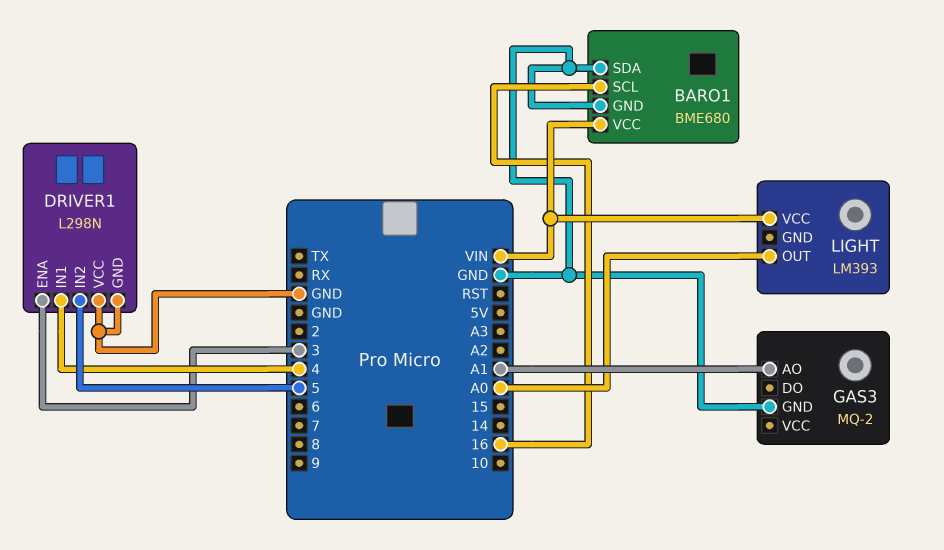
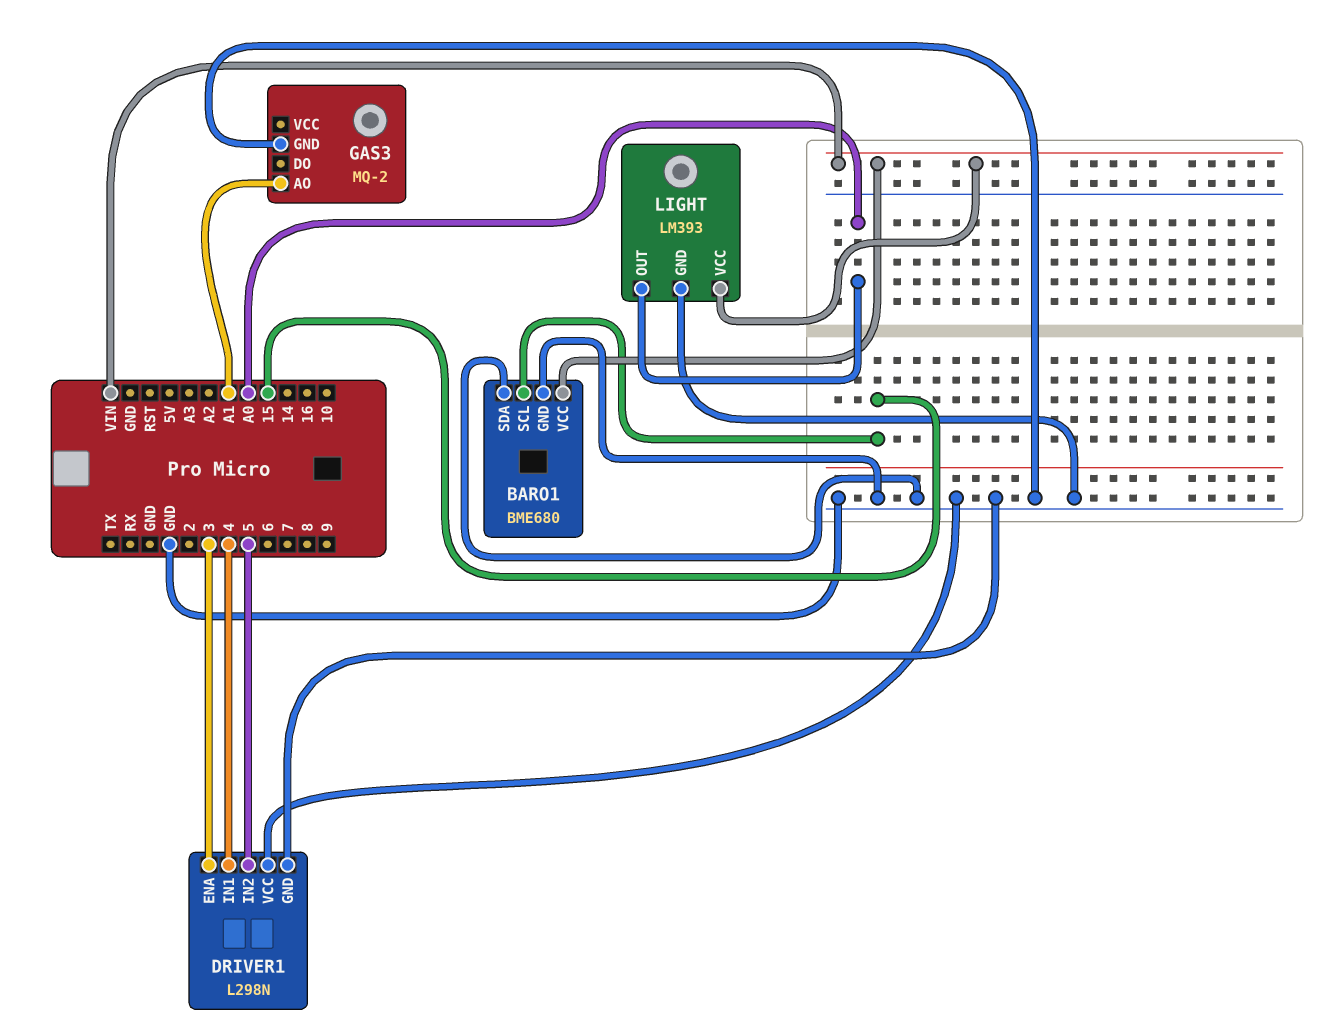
BARO1 pin SCL: 16 -> 15
LIGHT pin GND: none -> GND

